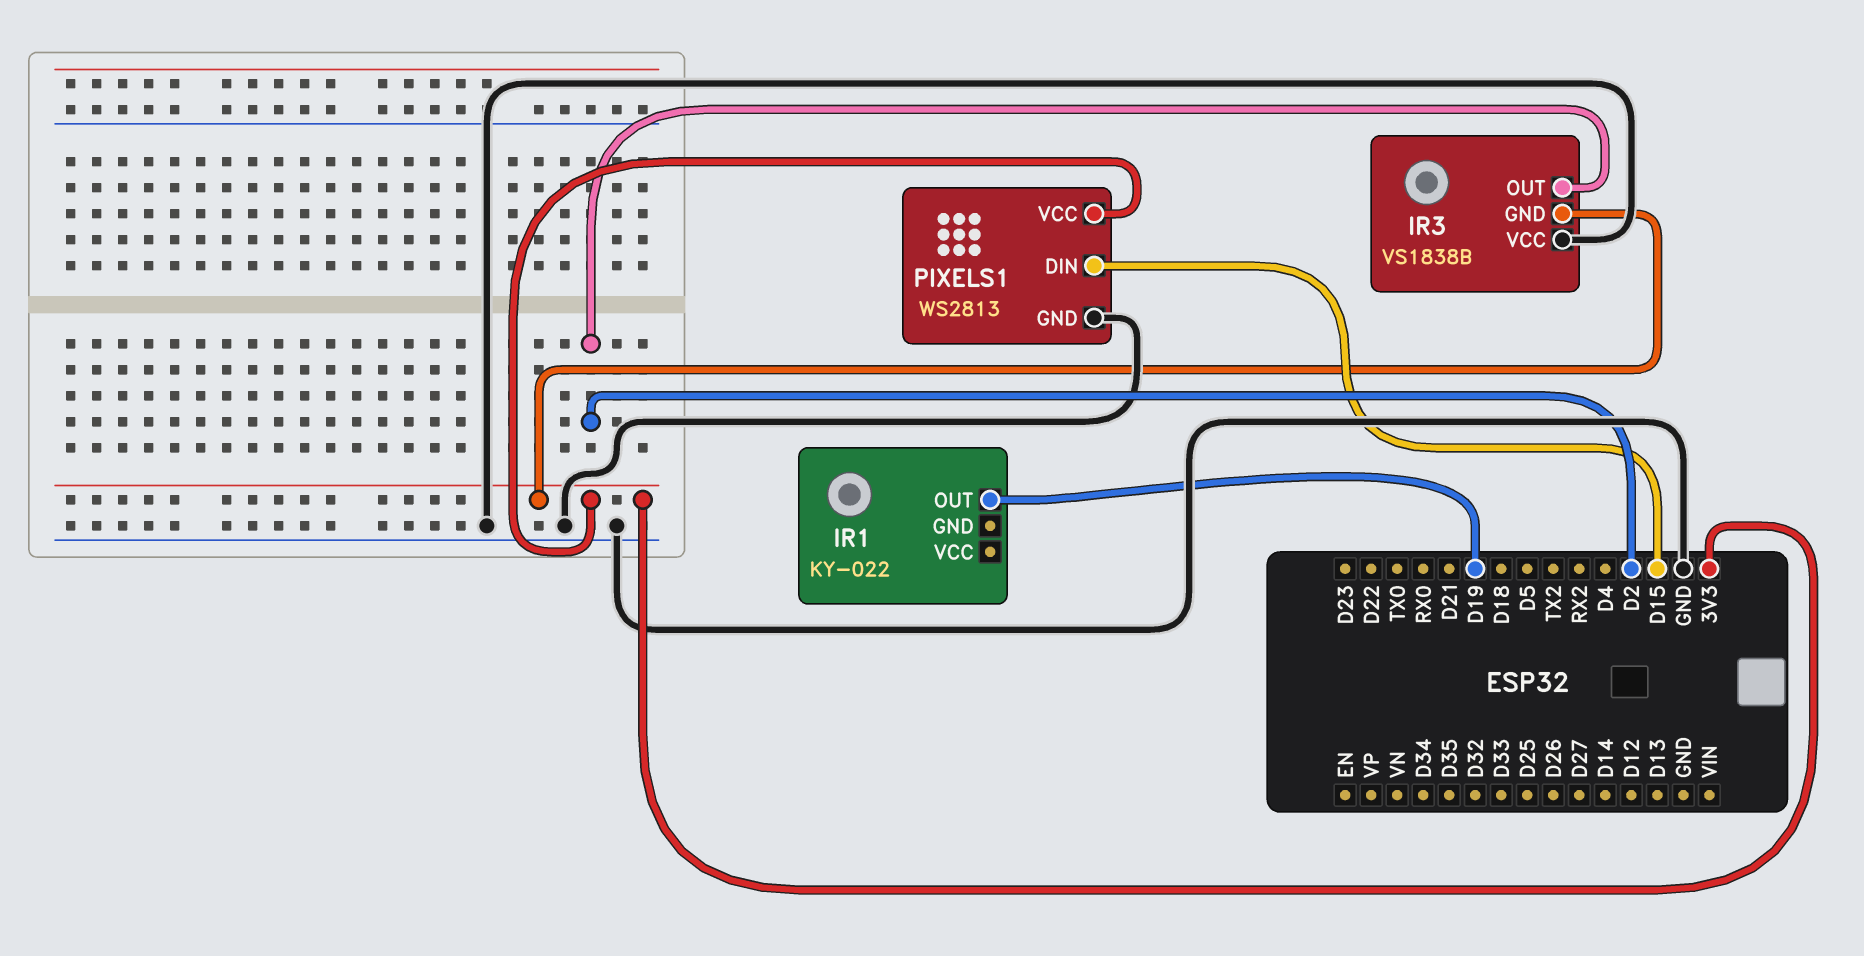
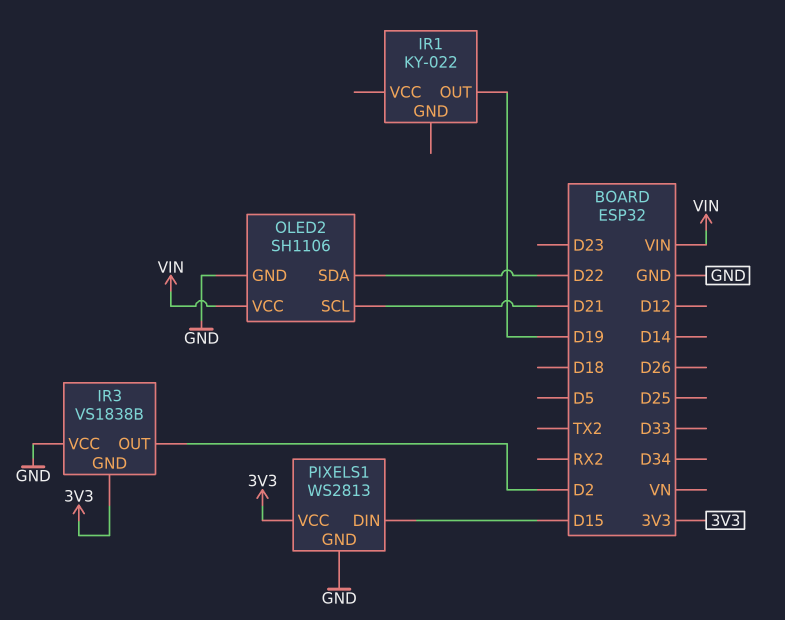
OLED2: none -> SH1106
OLED2 pin GND: none -> GND
OLED2 pin SCL: none -> D21
OLED2 pin SDA: none -> D22
OLED2 pin VCC: none -> VIN

